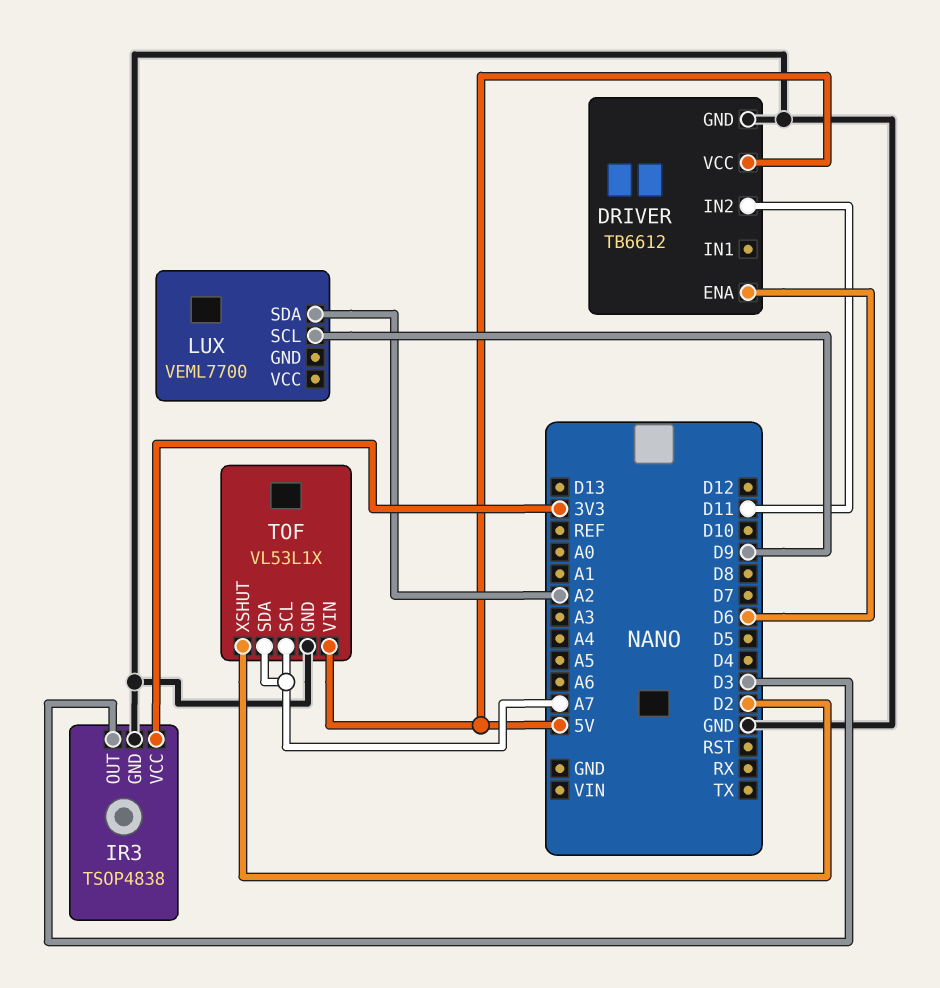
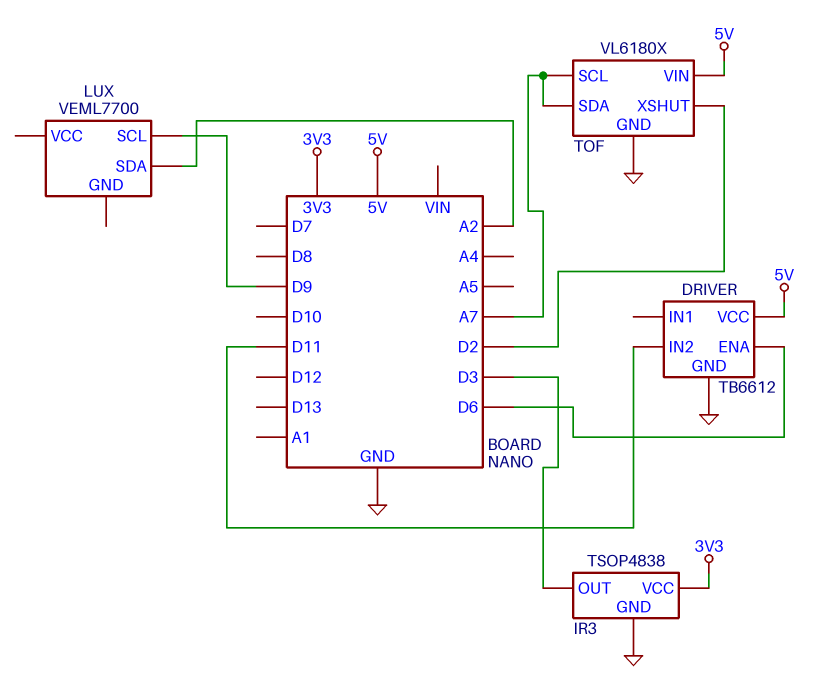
TOF: VL53L1X -> VL6180X

